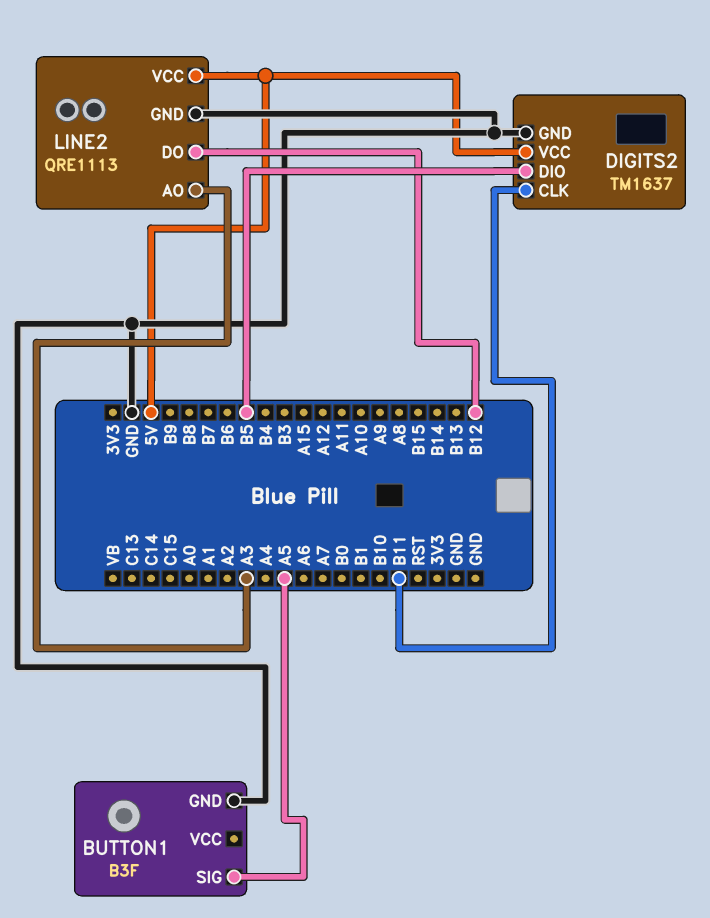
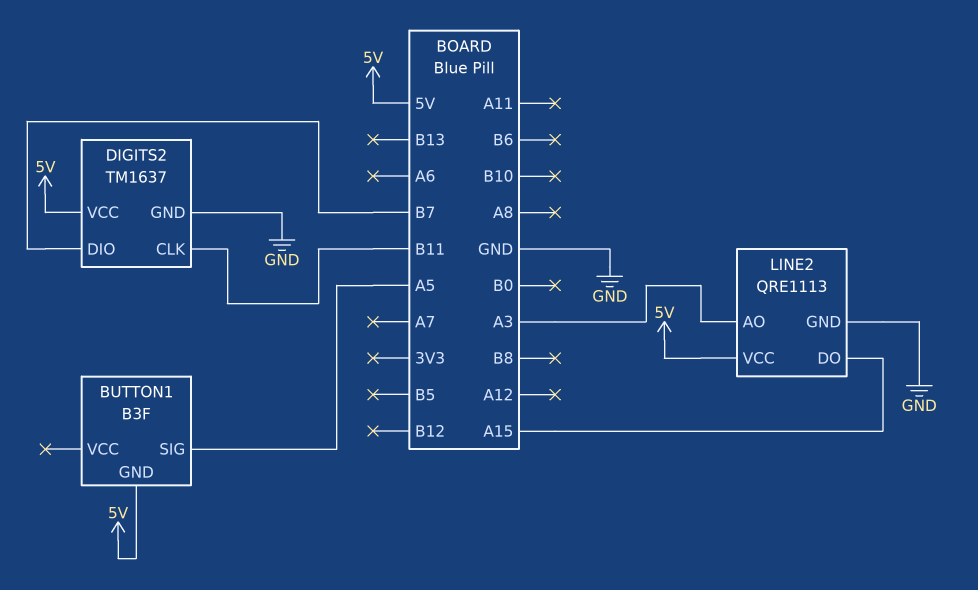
BUTTON1 pin GND: GND -> 5V
DIGITS2 pin DIO: B5 -> B7
LINE2 pin DO: B12 -> A15

